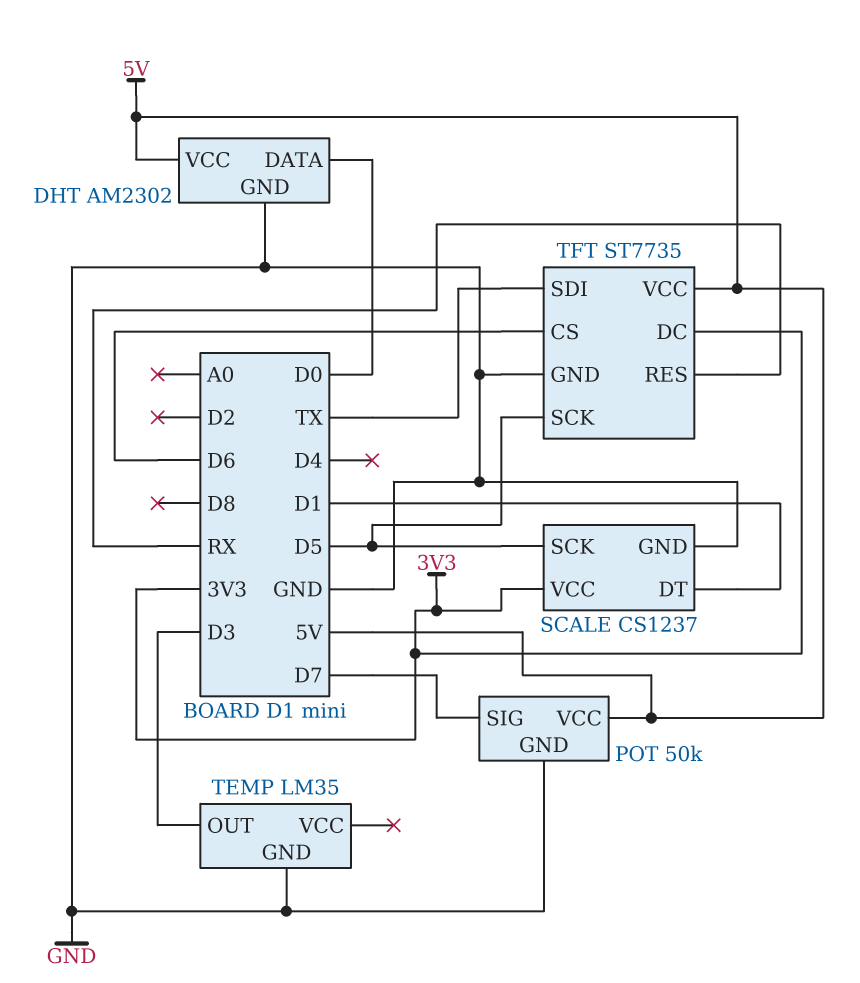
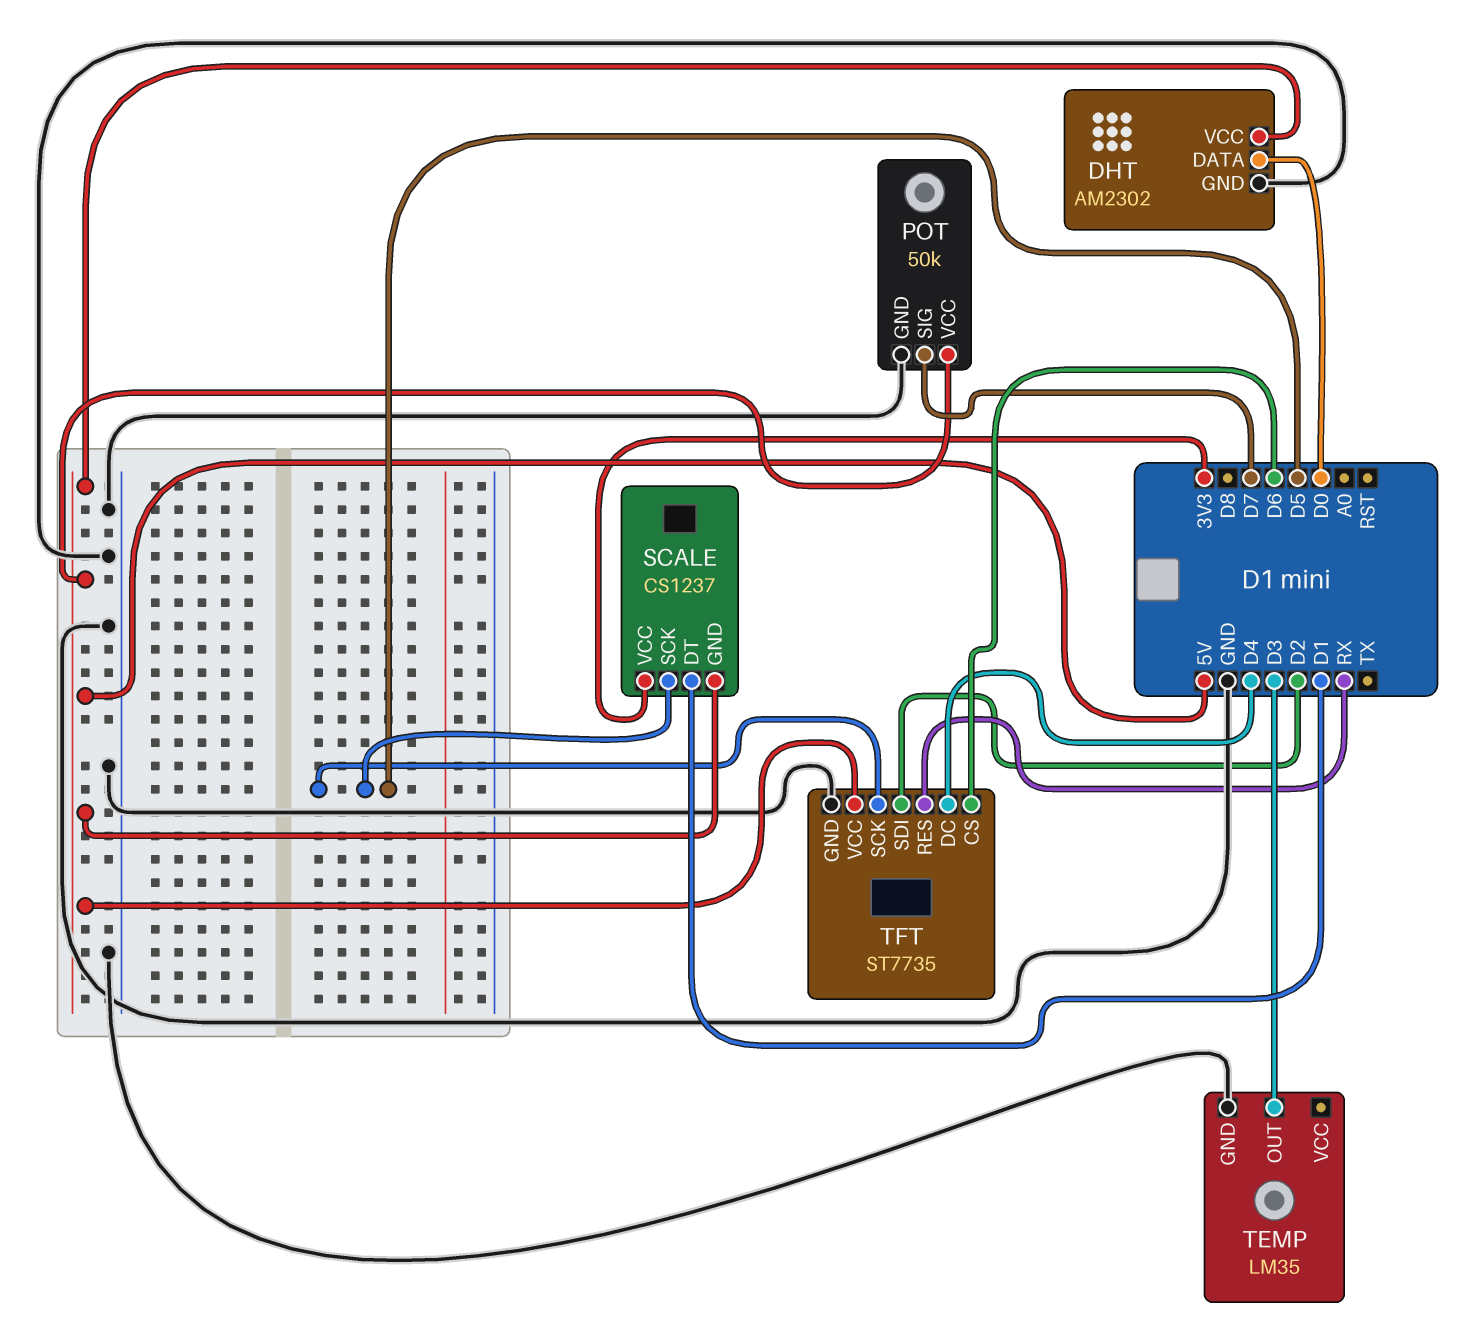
SCALE pin GND: GND -> 5V
TFT pin DC: 3V3 -> D4
TFT pin SDI: TX -> D2

